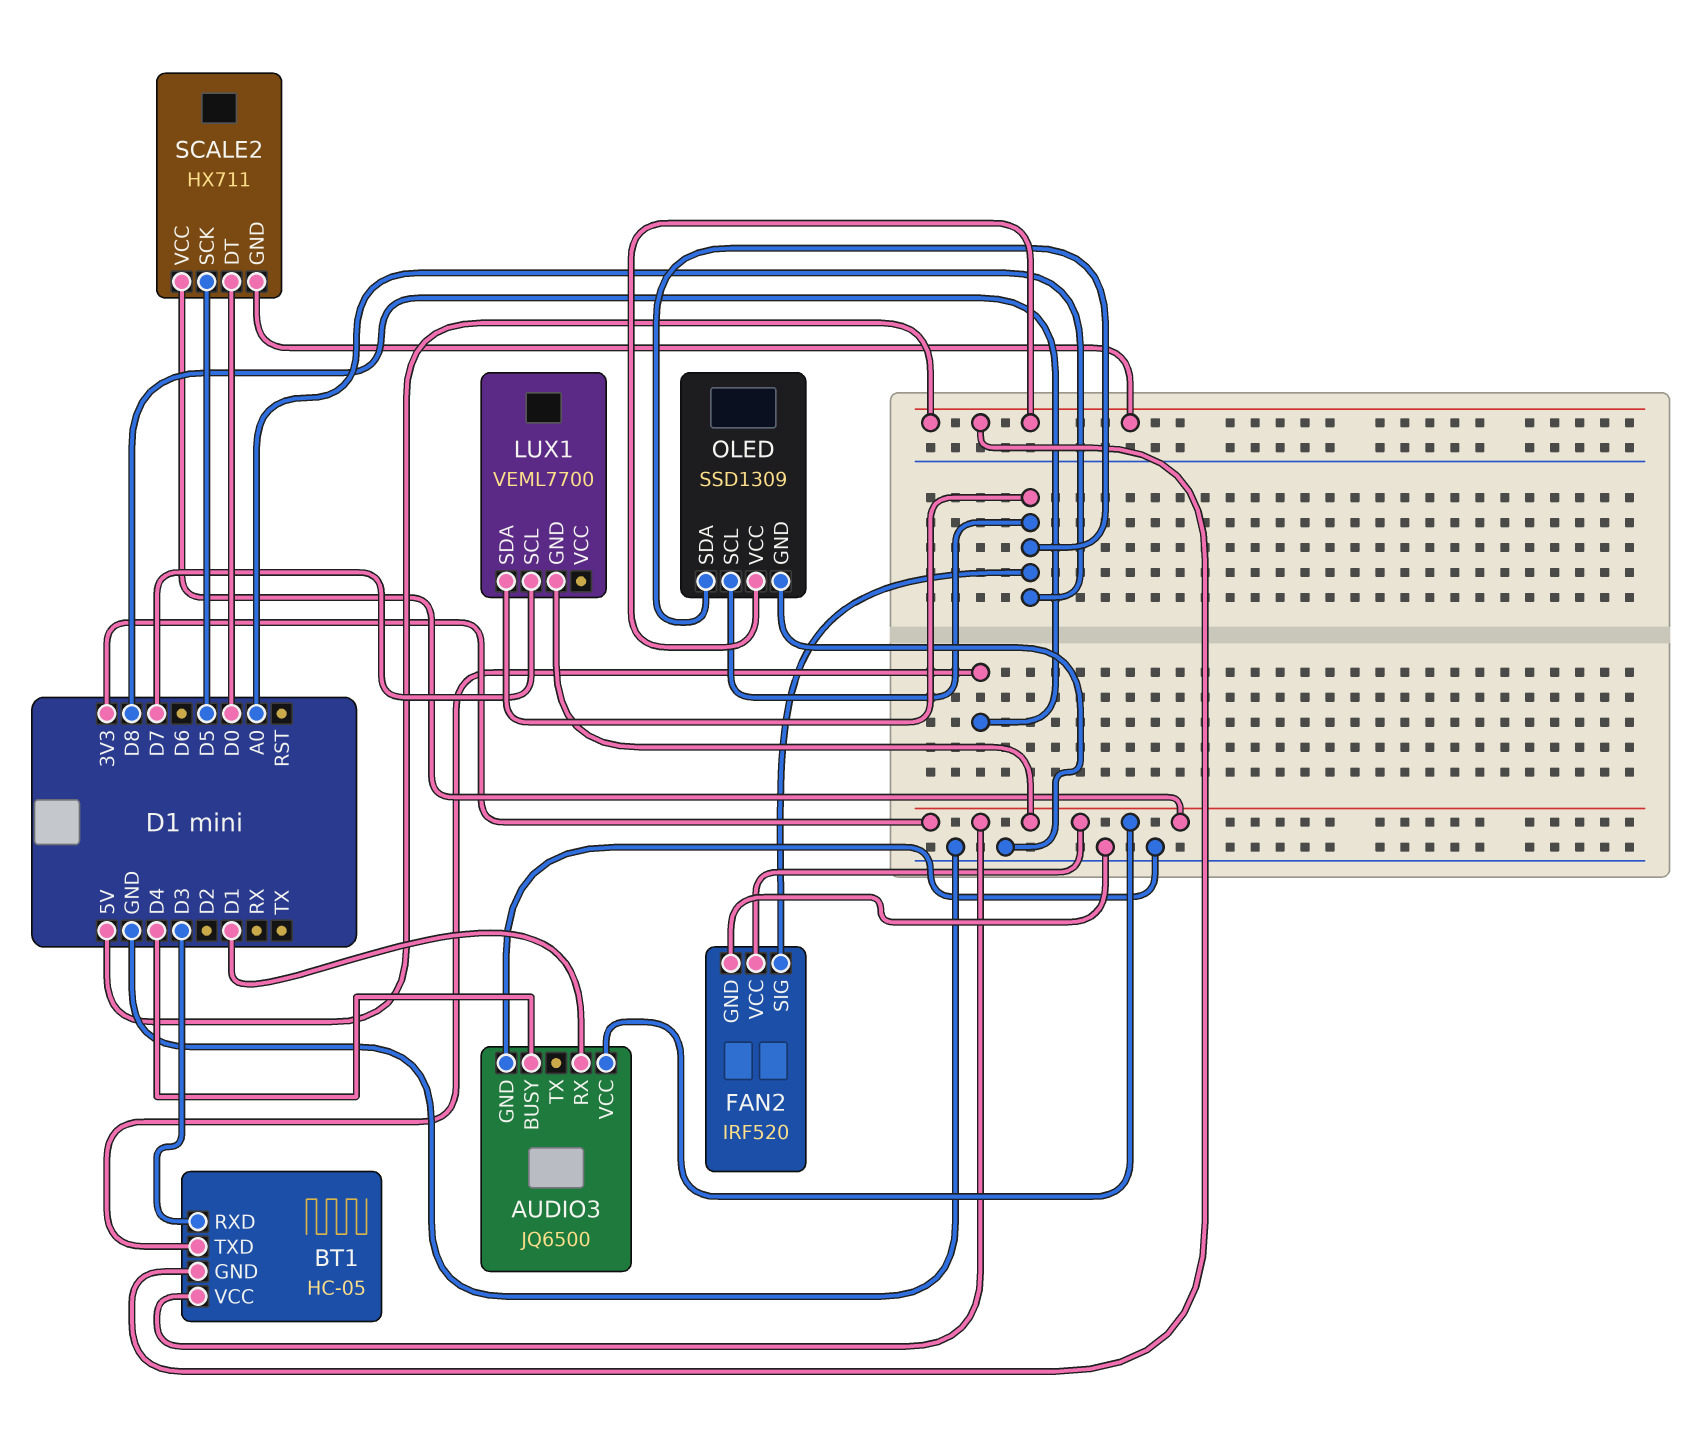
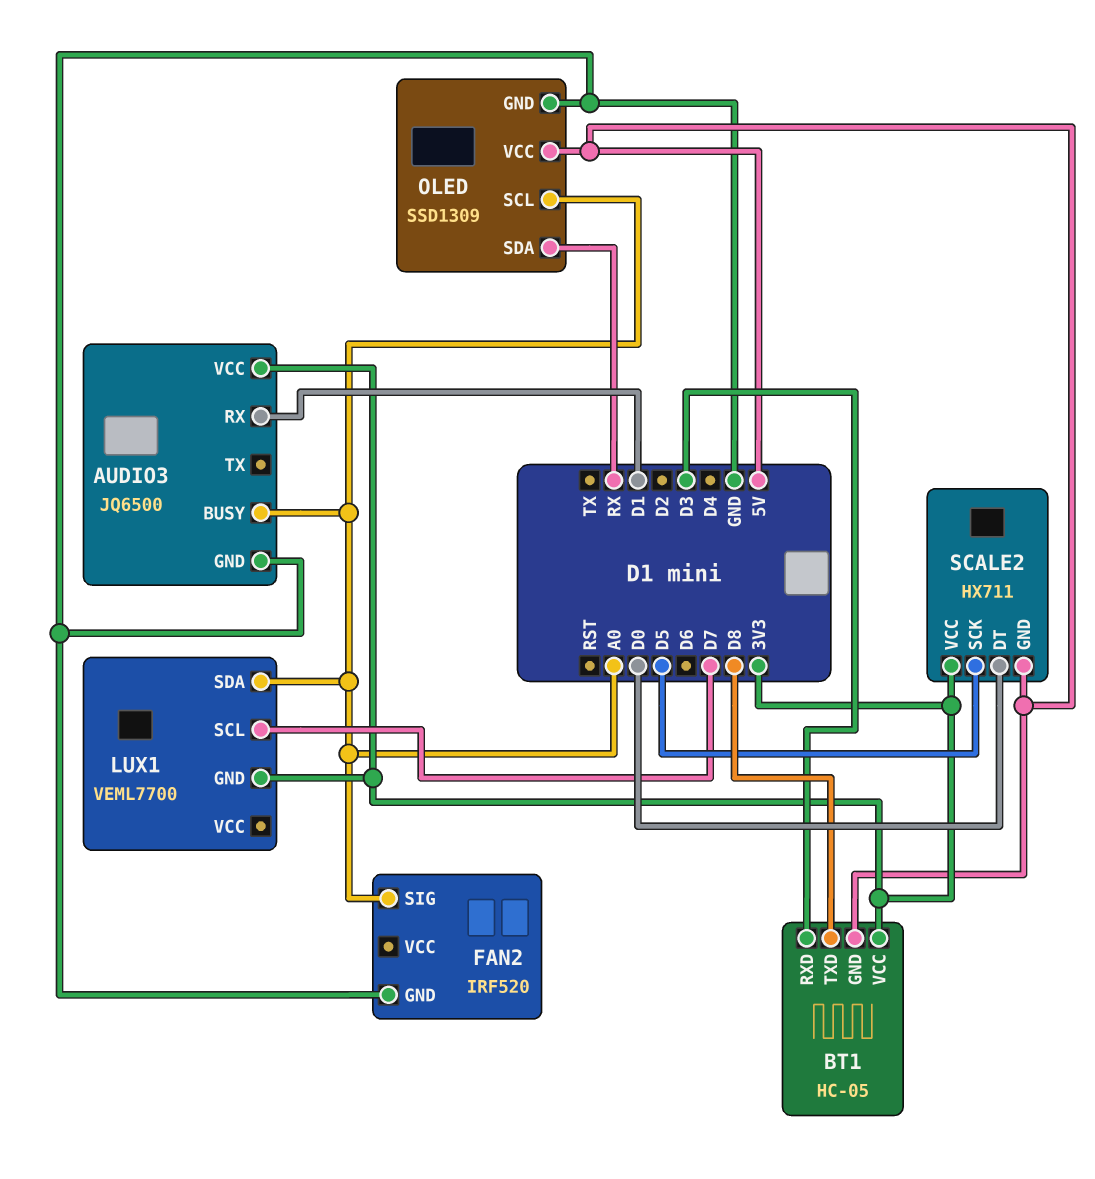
AUDIO3 pin BUSY: D4 -> A0
FAN2 pin VCC: 3V3 -> none
OLED pin SDA: A0 -> RX

